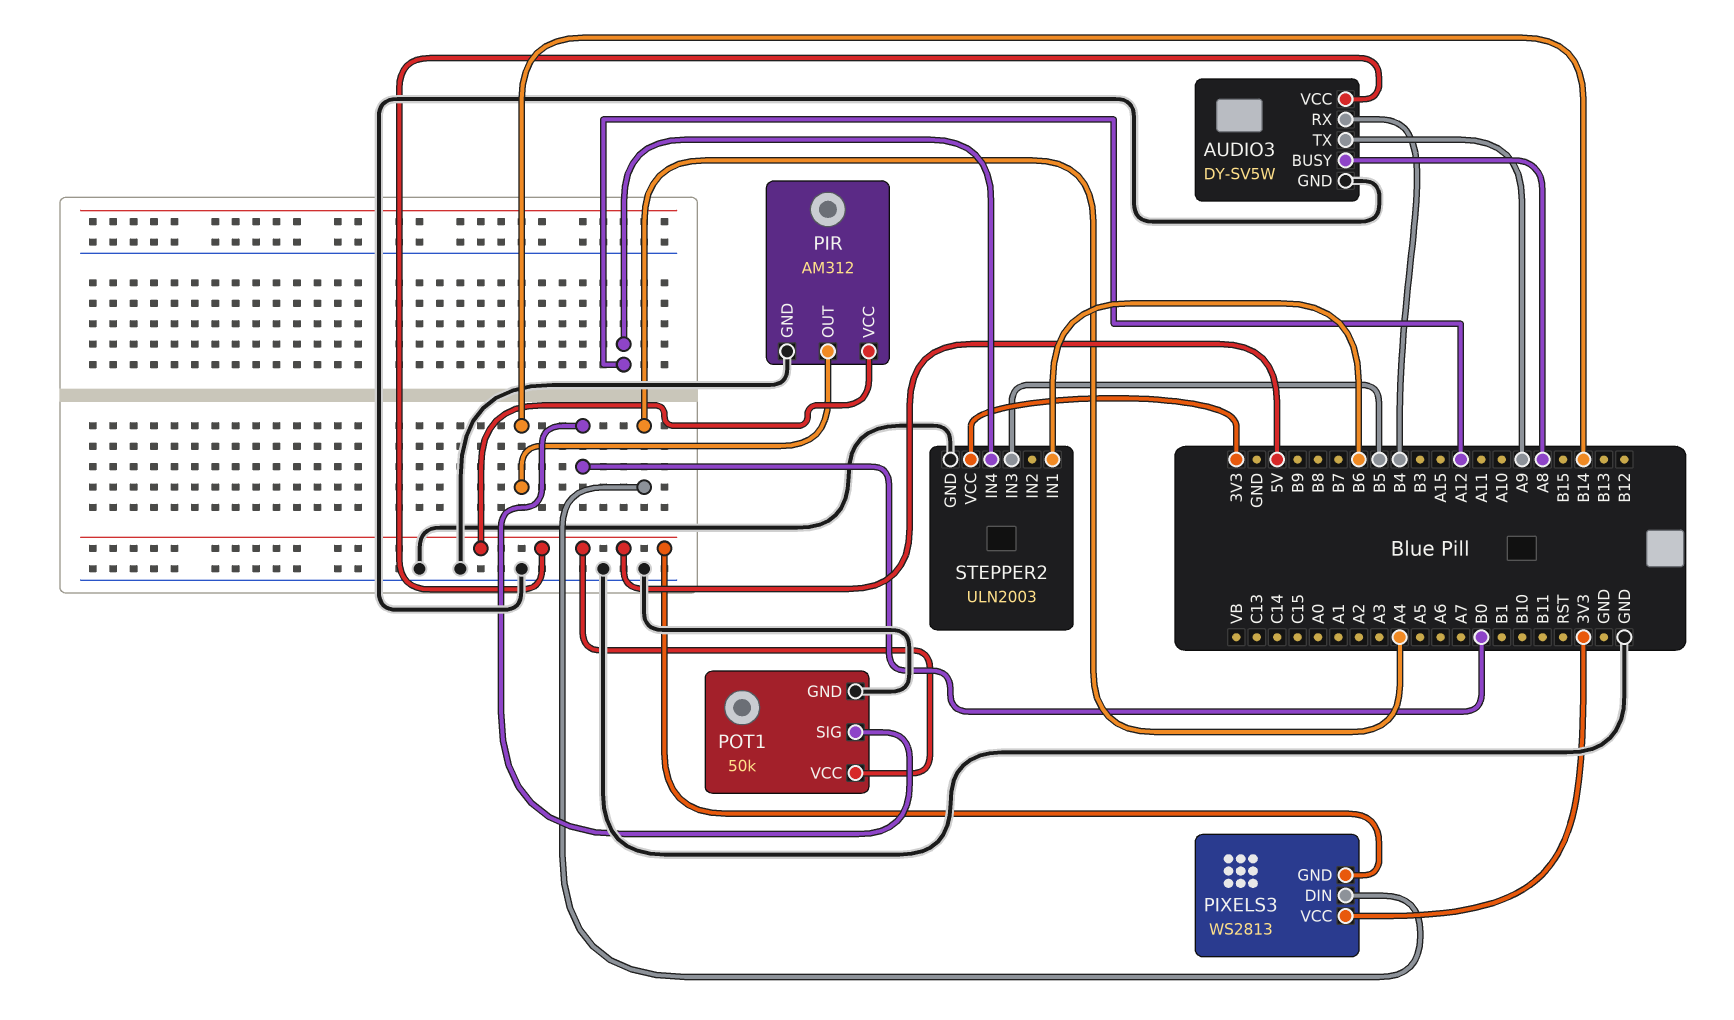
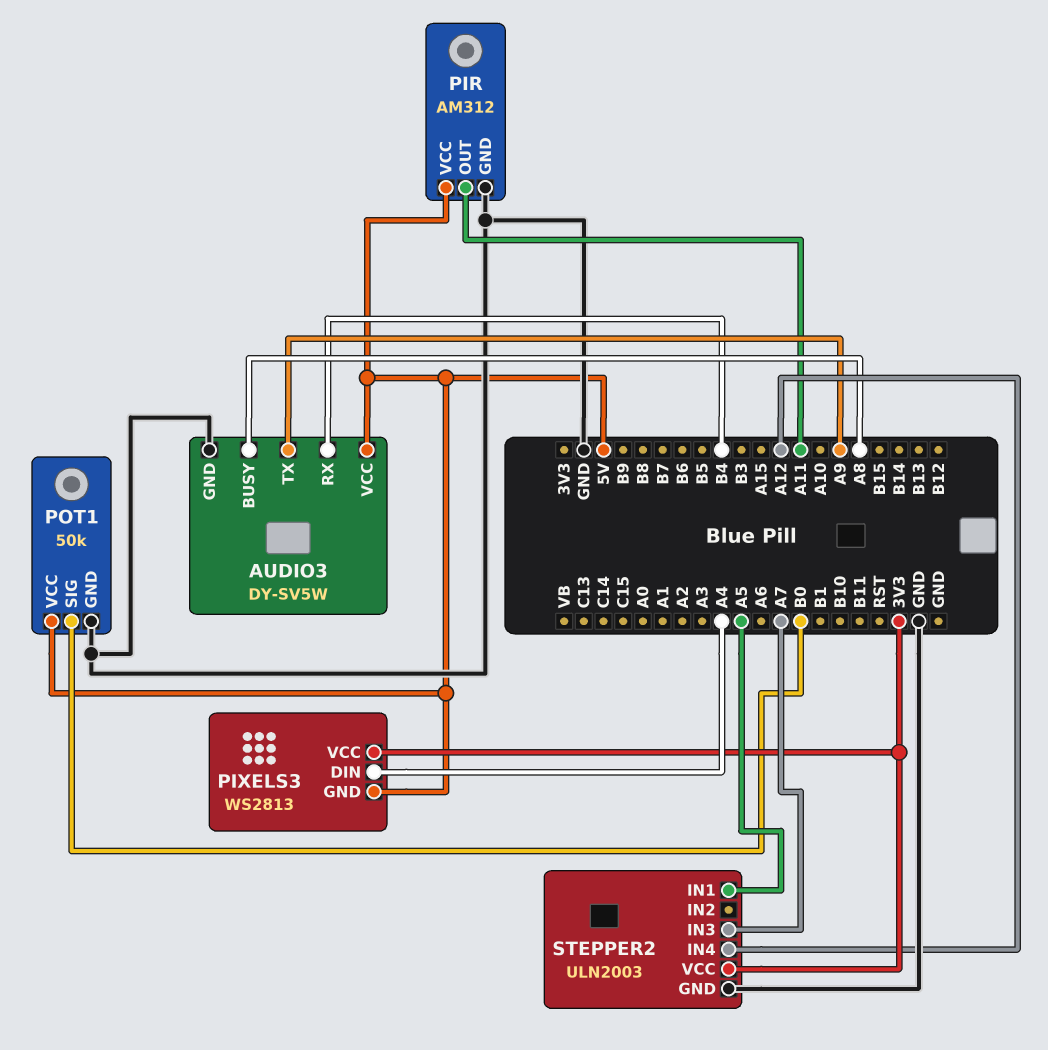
PIR pin OUT: B14 -> A11
STEPPER2 pin IN1: B6 -> A5
STEPPER2 pin IN3: B5 -> A7

